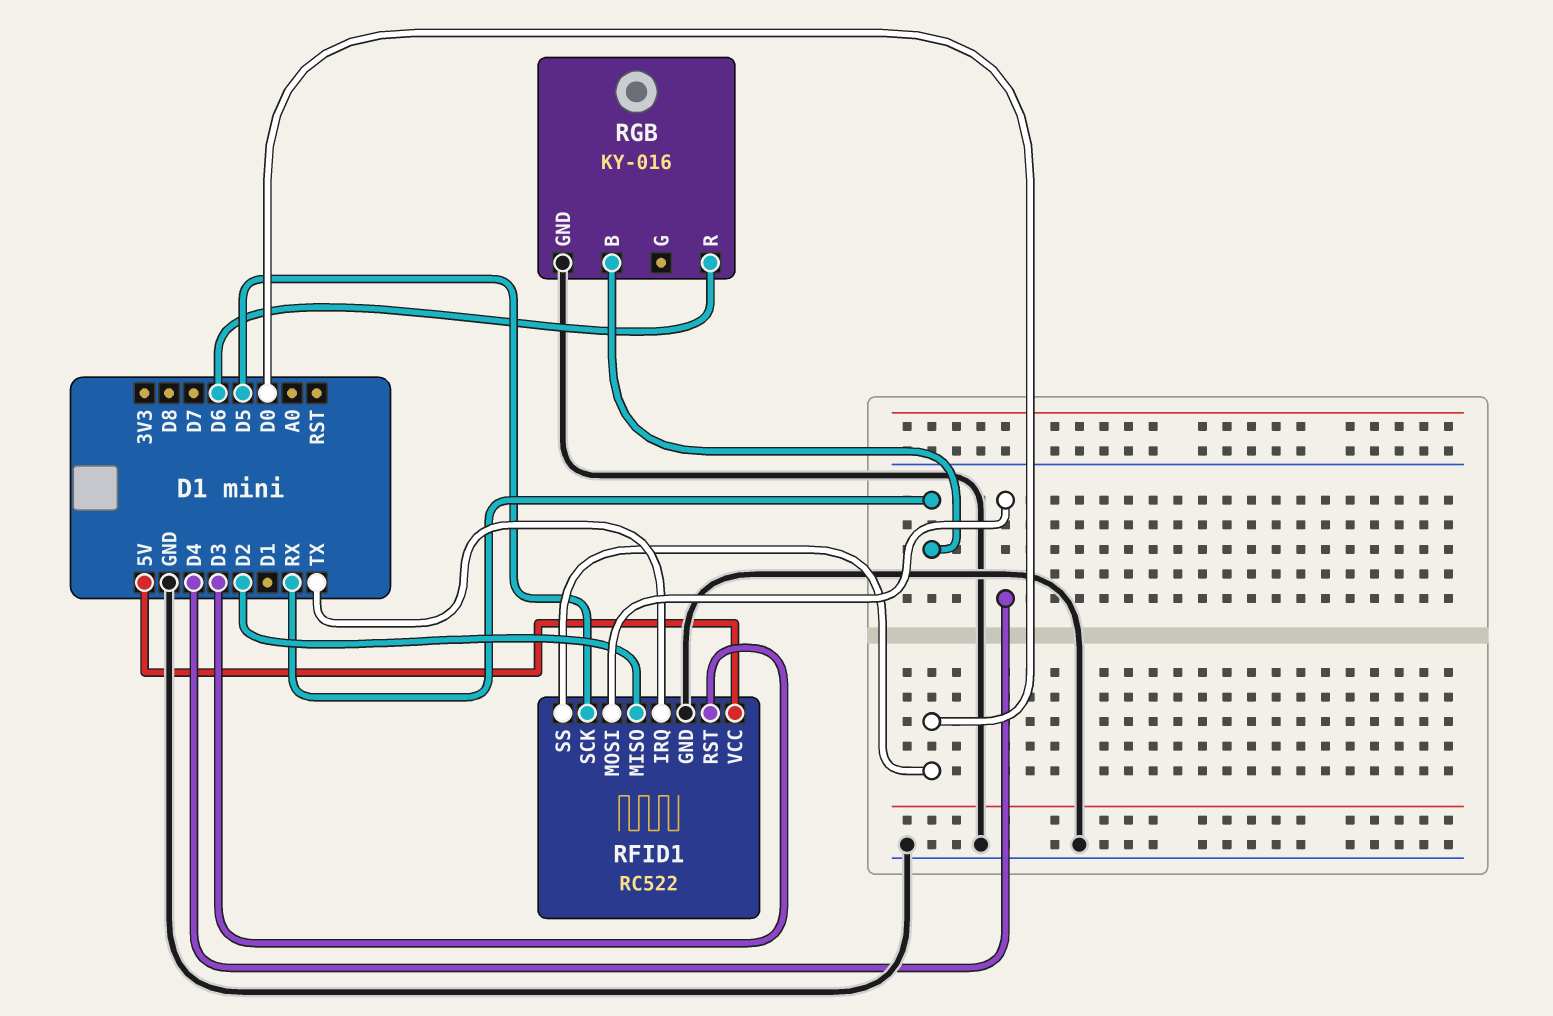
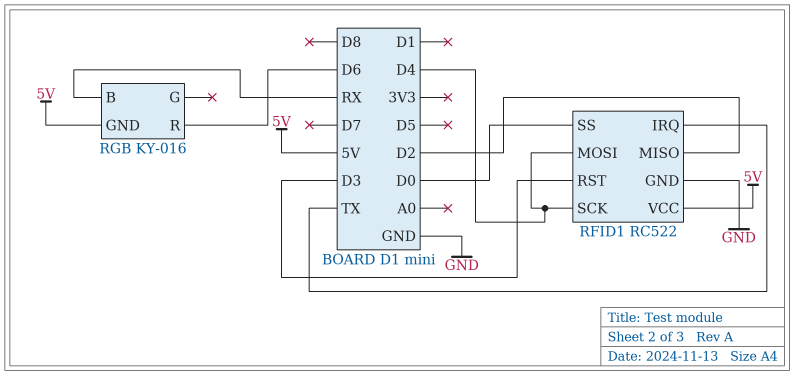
RFID1 pin SCK: D5 -> D4
RGB pin GND: GND -> 5V

